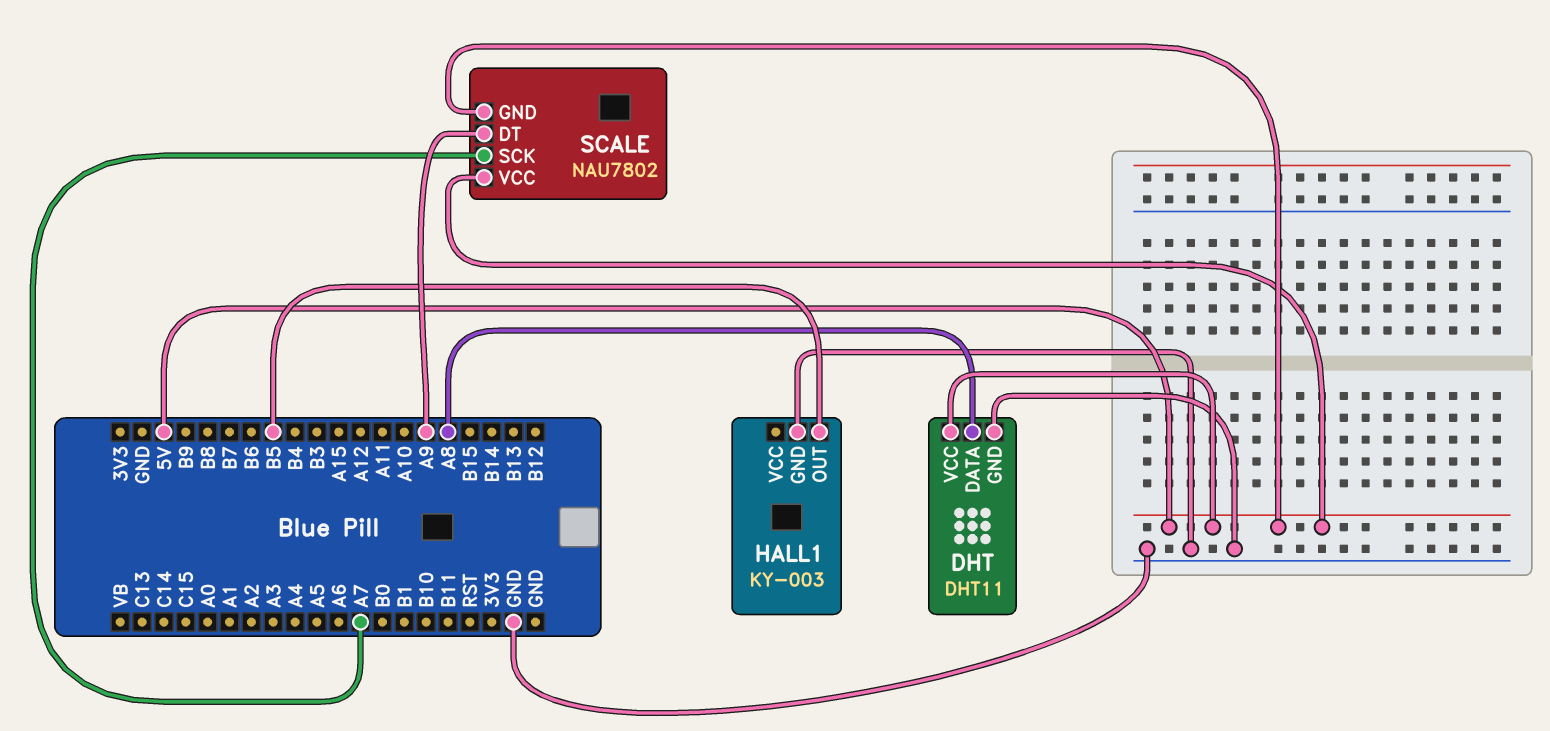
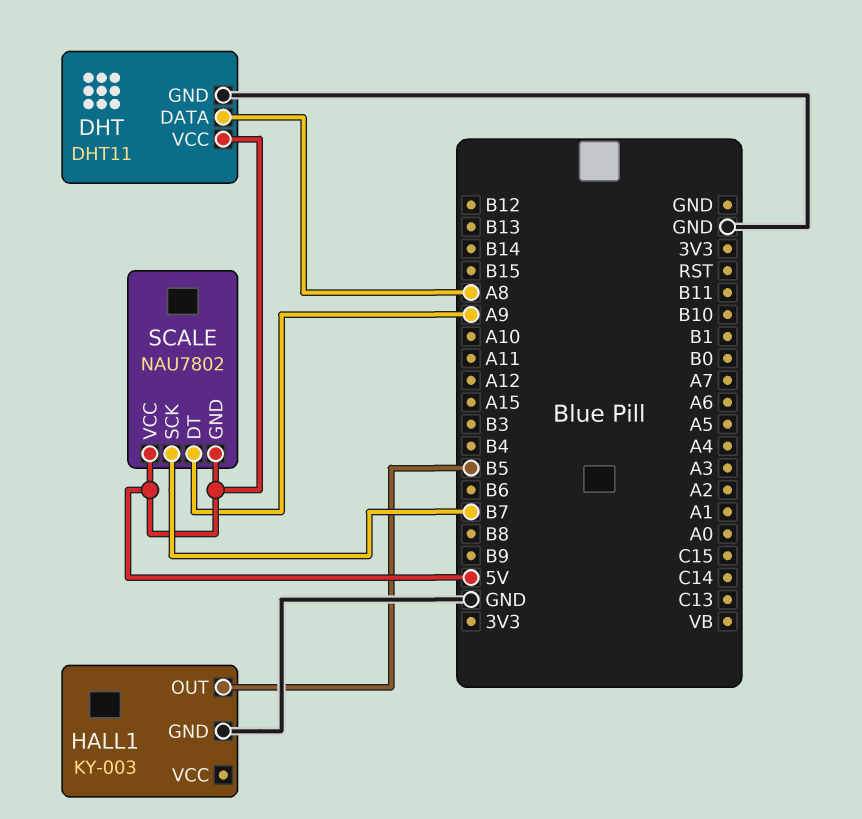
SCALE pin SCK: A7 -> B7

